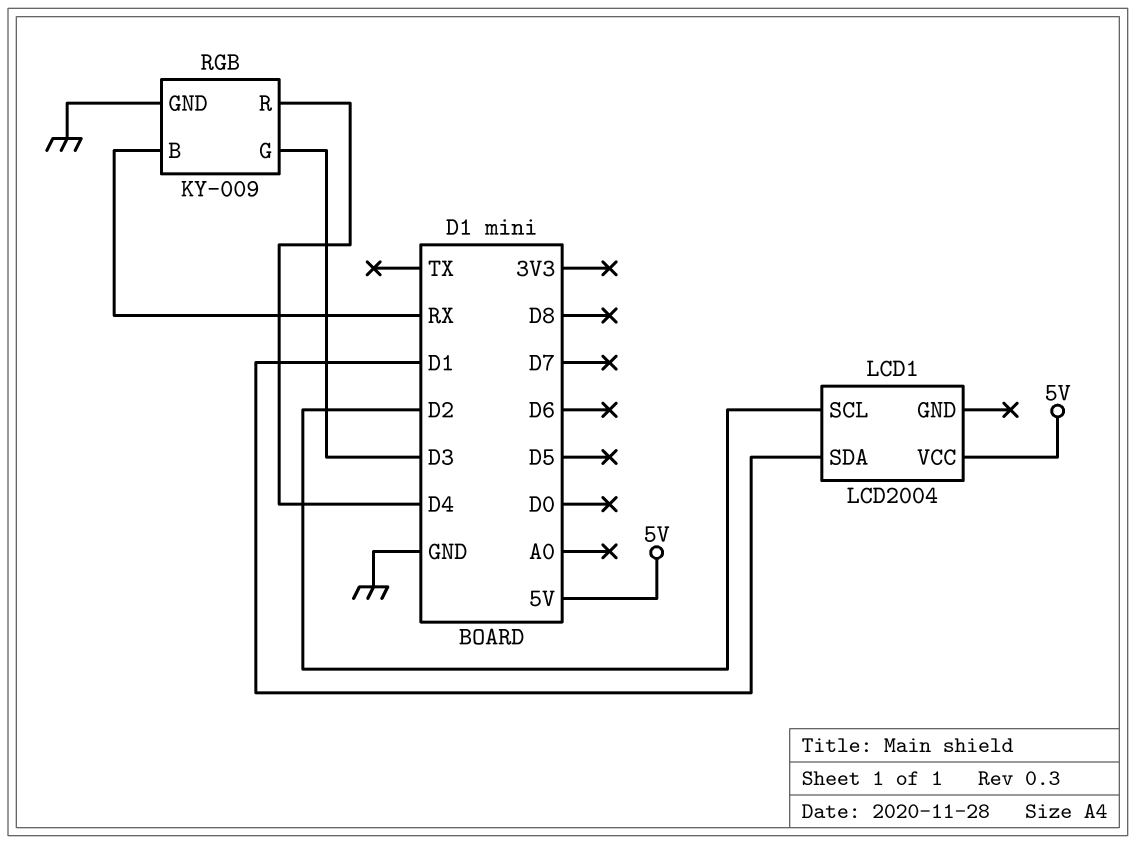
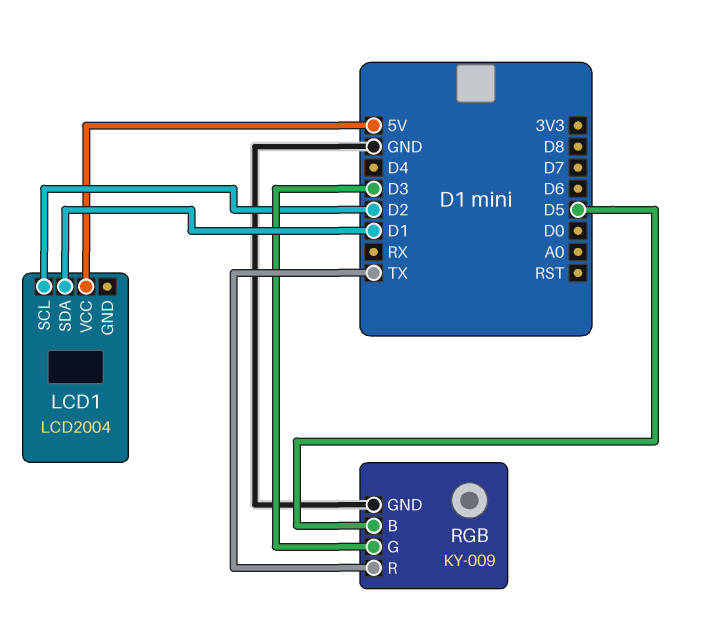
RGB pin B: RX -> D5
RGB pin R: D4 -> TX

